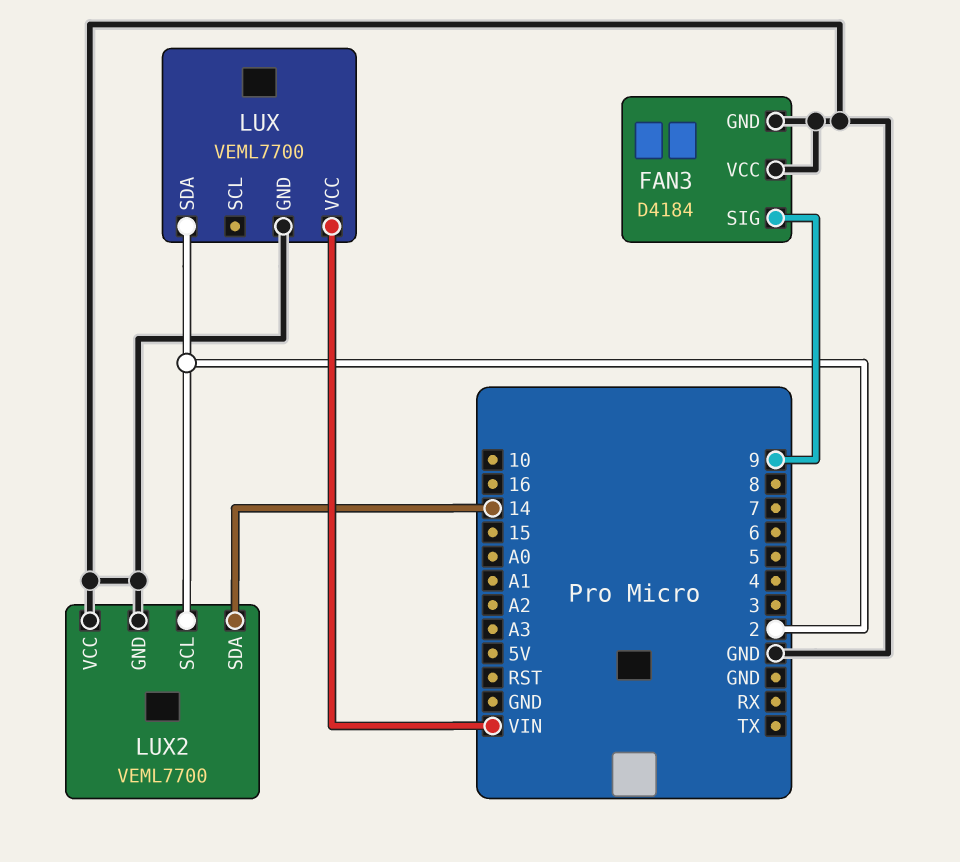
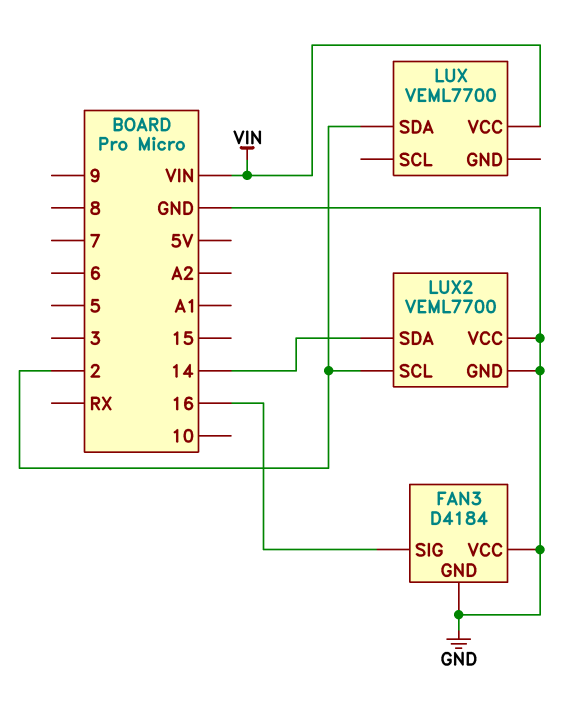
FAN3 pin SIG: 9 -> 16
LUX pin GND: GND -> none

